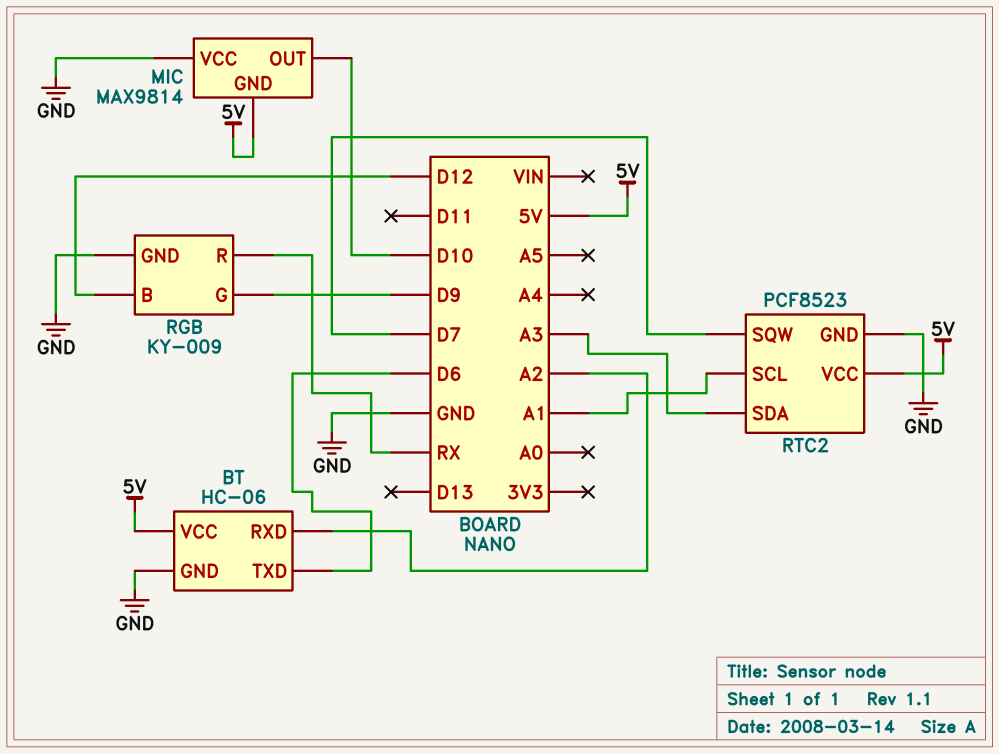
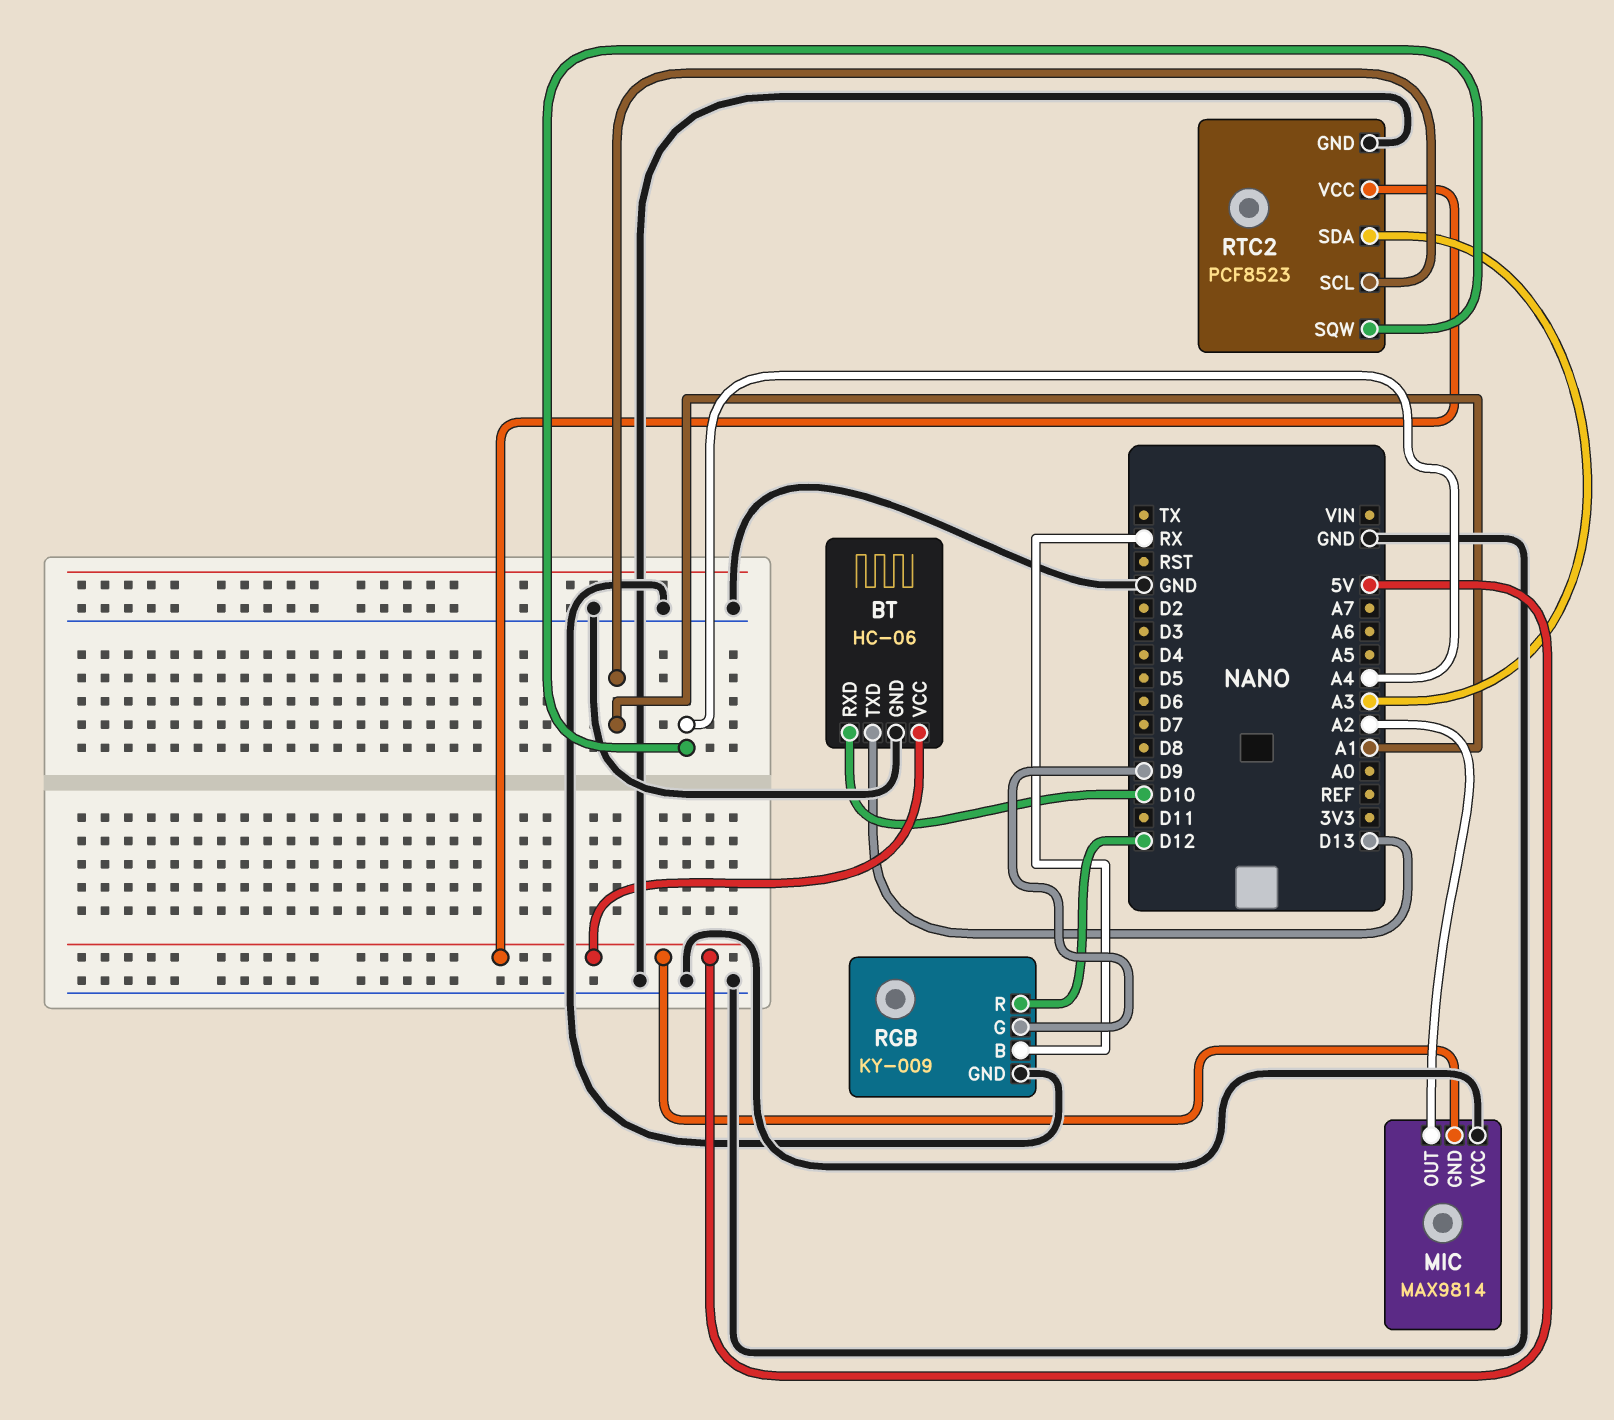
BT pin RXD: A2 -> D10
BT pin TXD: D6 -> D13
MIC pin OUT: D10 -> A2
RGB pin B: D12 -> RX
RGB pin R: RX -> D12
RTC2 pin SQW: D7 -> A4

